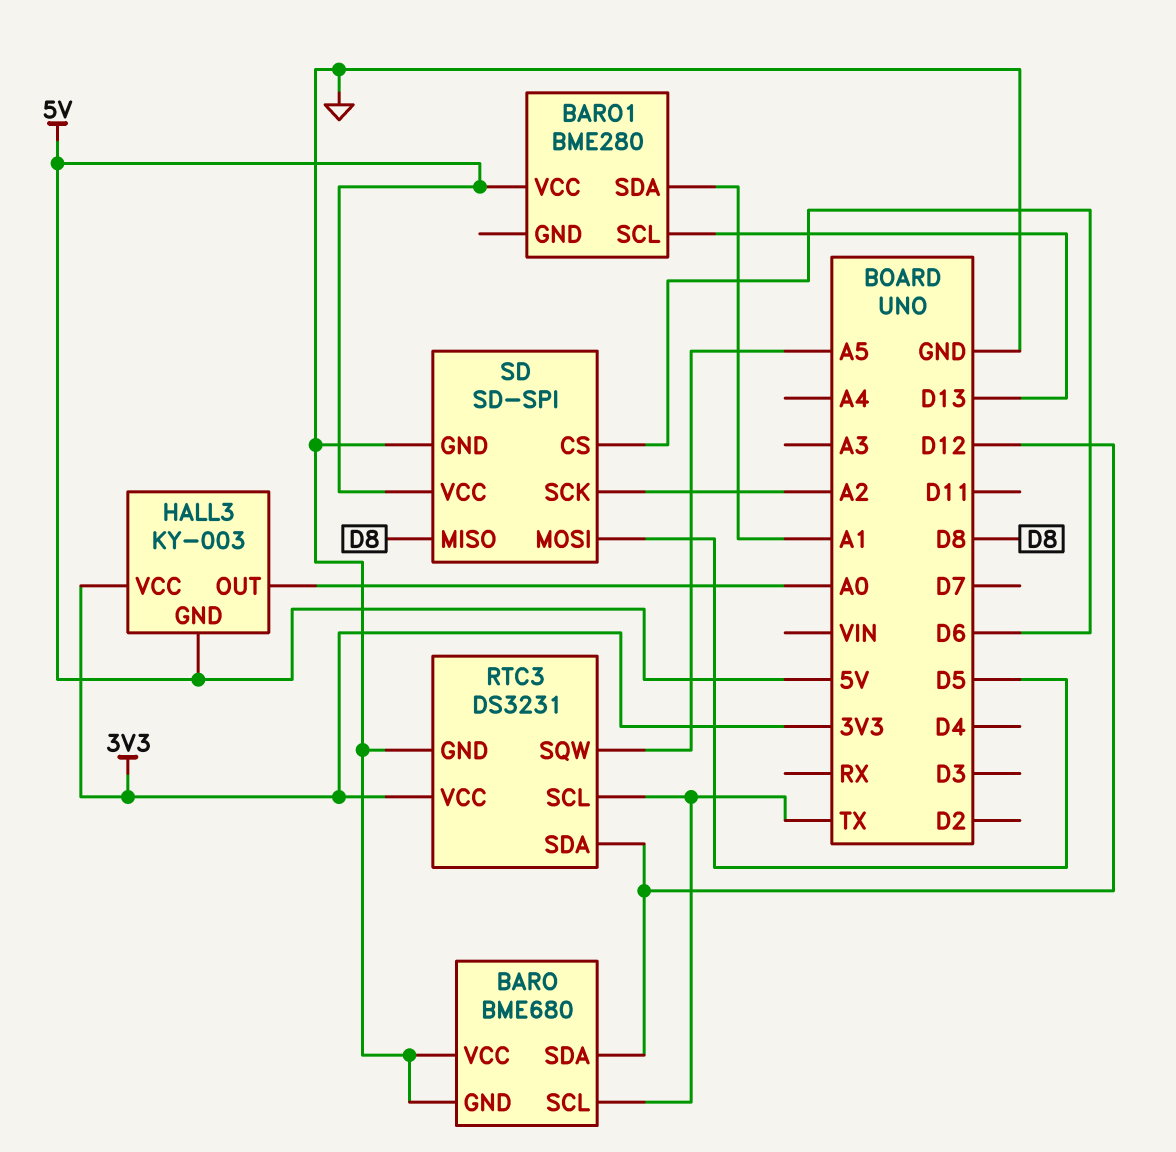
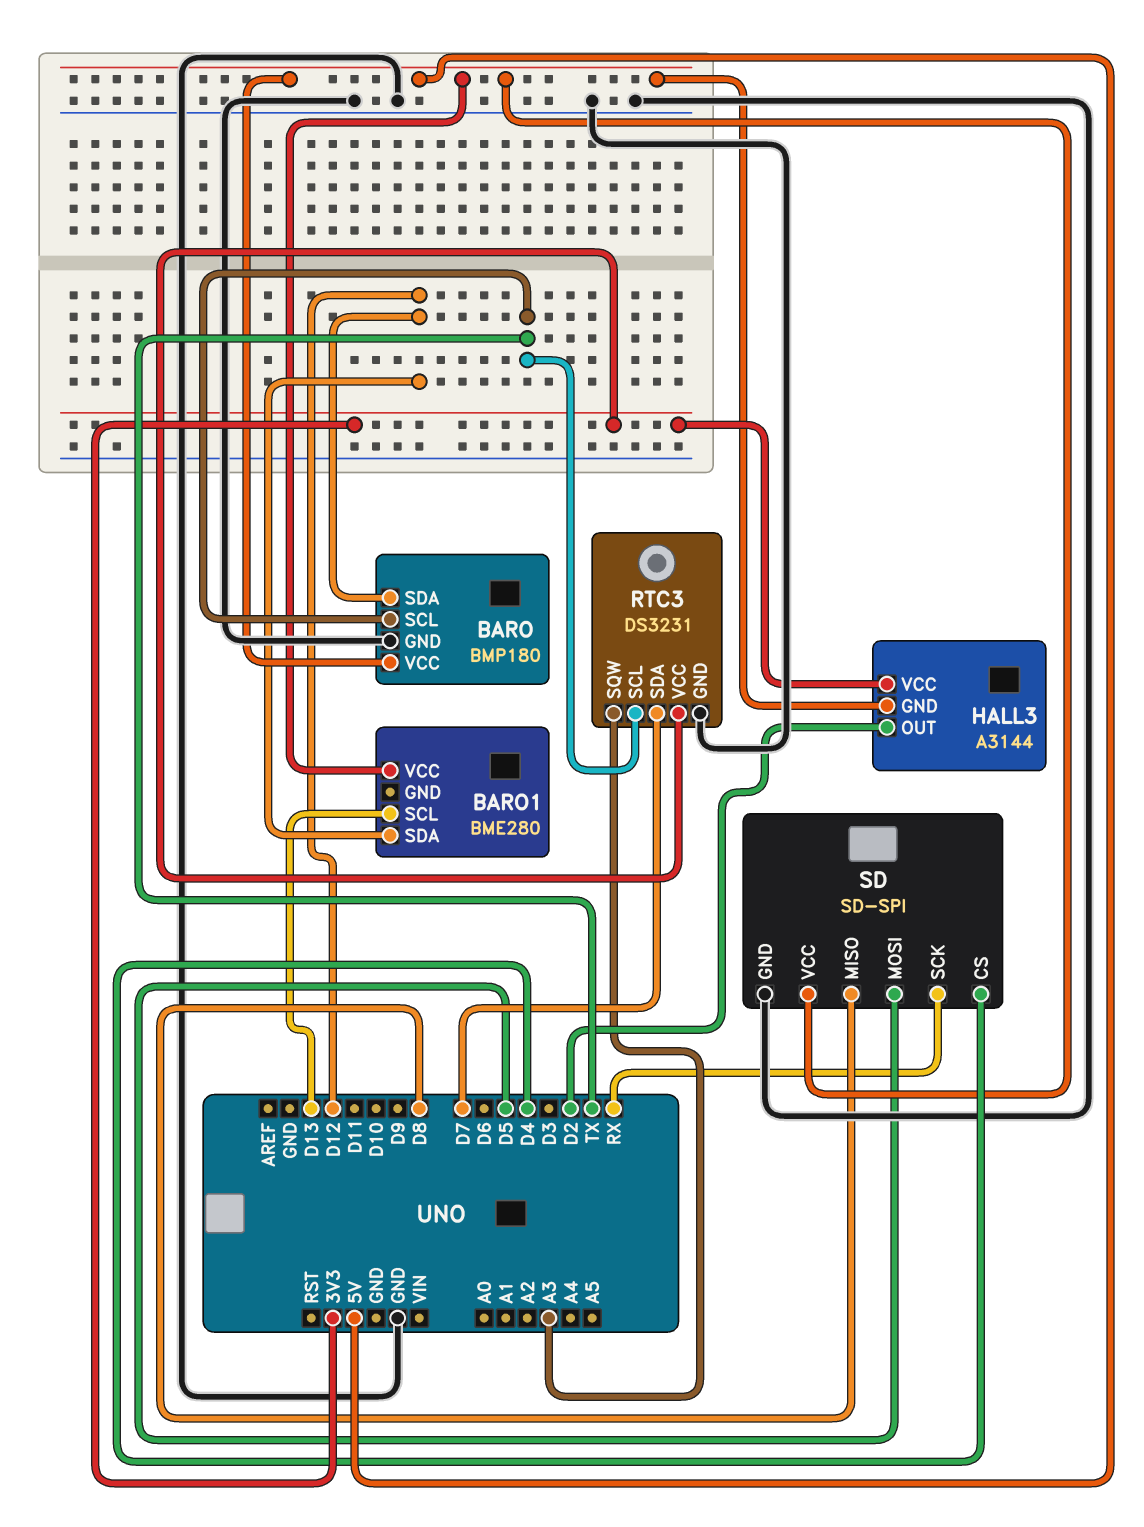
BARO: BME680 -> BMP180
BARO pin VCC: GND -> 5V
BARO1 pin SDA: A1 -> D12
HALL3: KY-003 -> A3144
HALL3 pin OUT: A0 -> D2
RTC3 pin SDA: D12 -> D7
RTC3 pin SQW: A5 -> A3
SD pin CS: D6 -> D4
SD pin SCK: A2 -> RX

